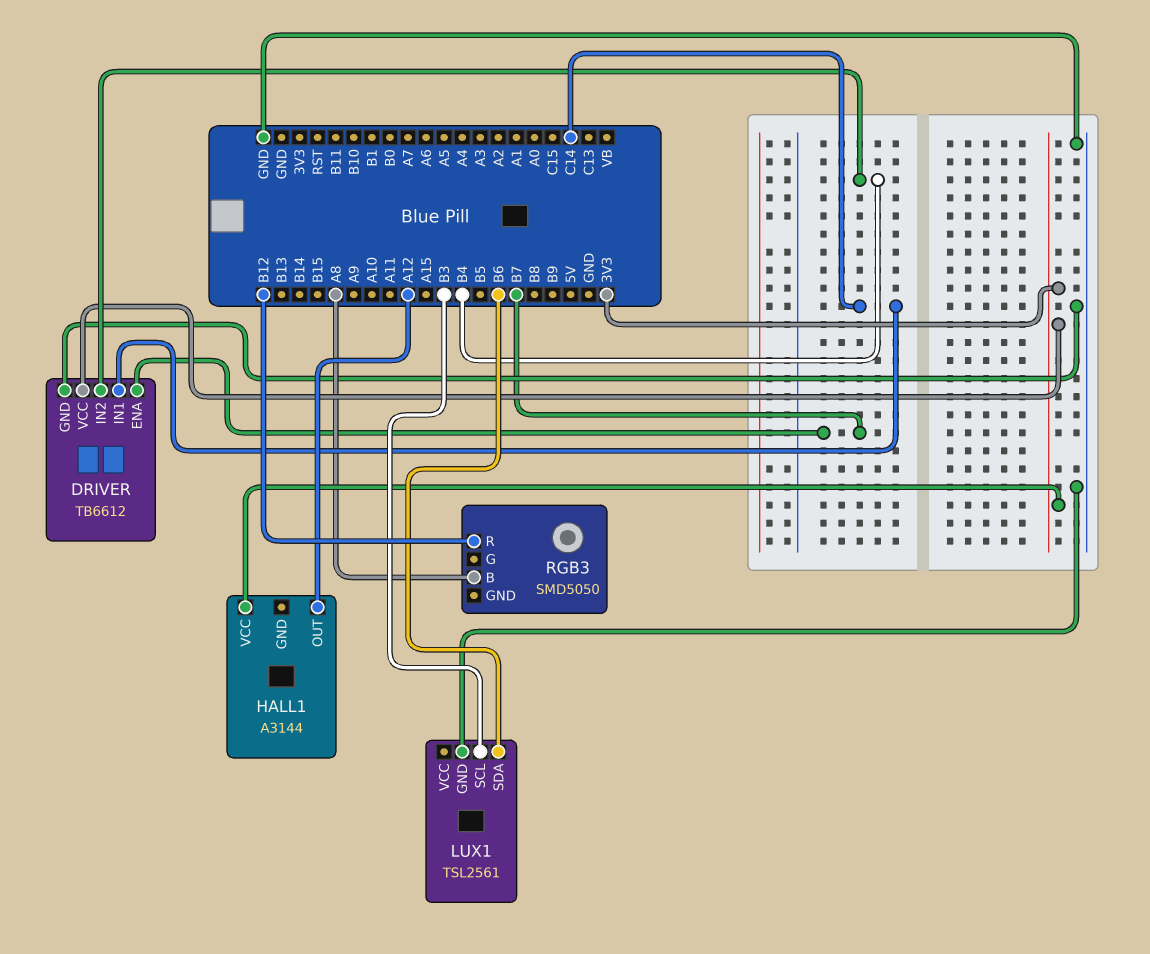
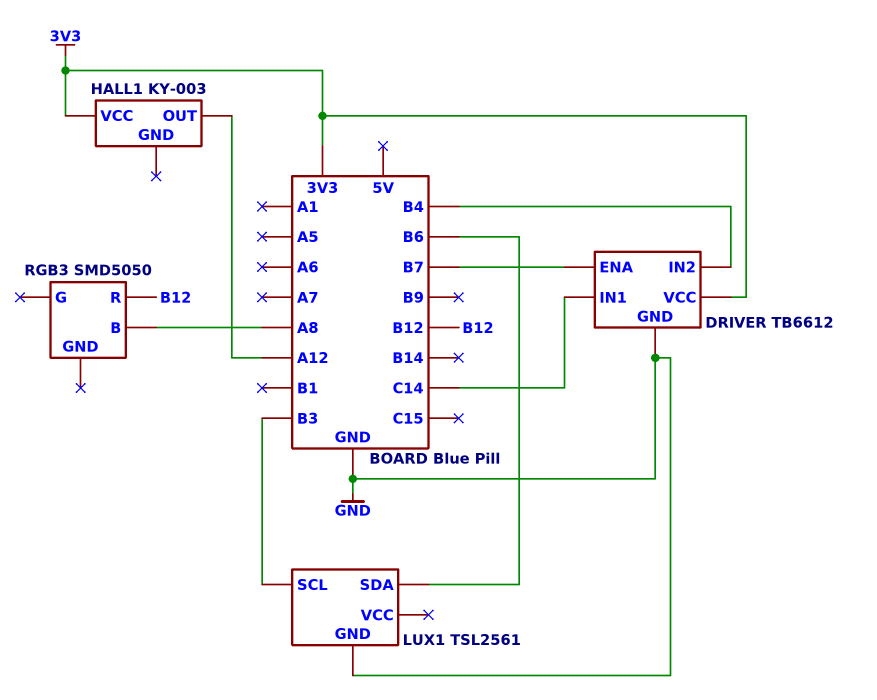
HALL1: A3144 -> KY-003

